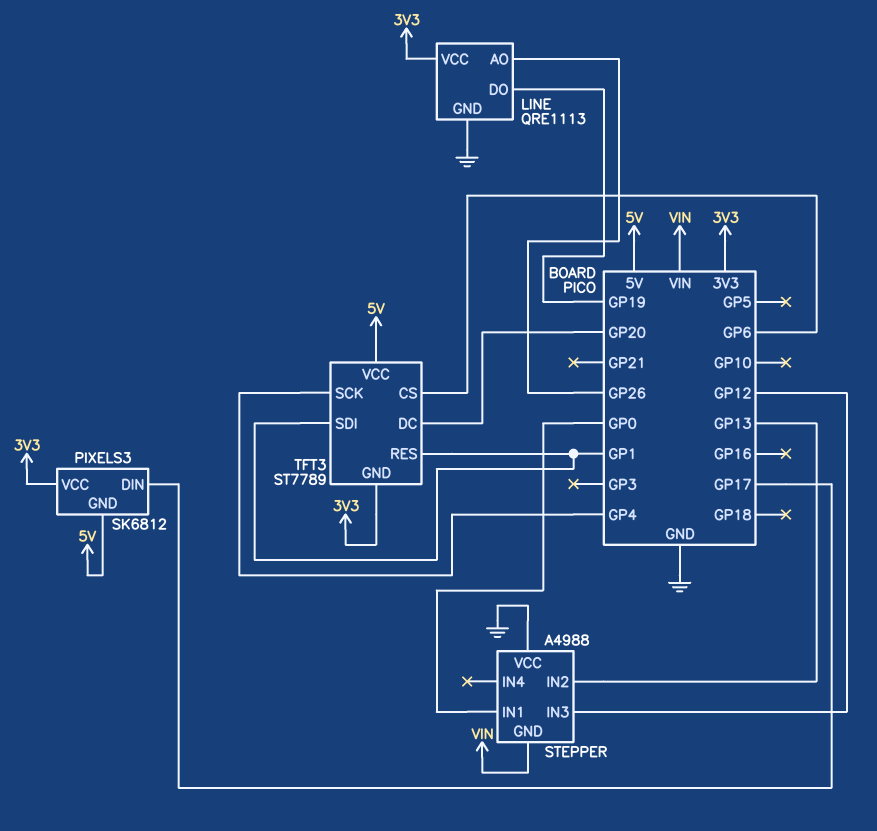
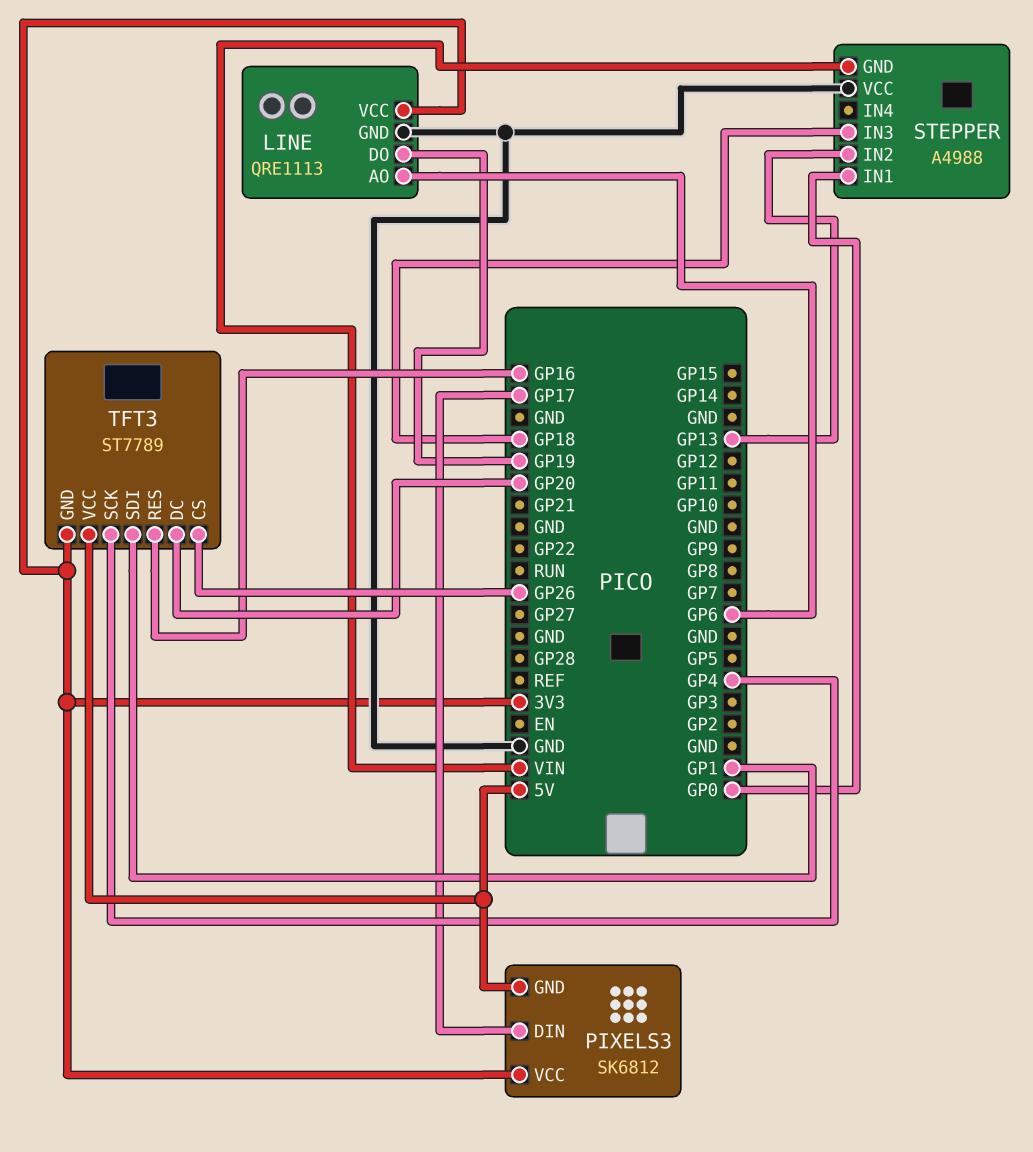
LINE pin AO: GP26 -> GP6
STEPPER pin IN3: GP12 -> GP18
TFT3 pin CS: GP6 -> GP26
TFT3 pin RES: GP1 -> GP16

